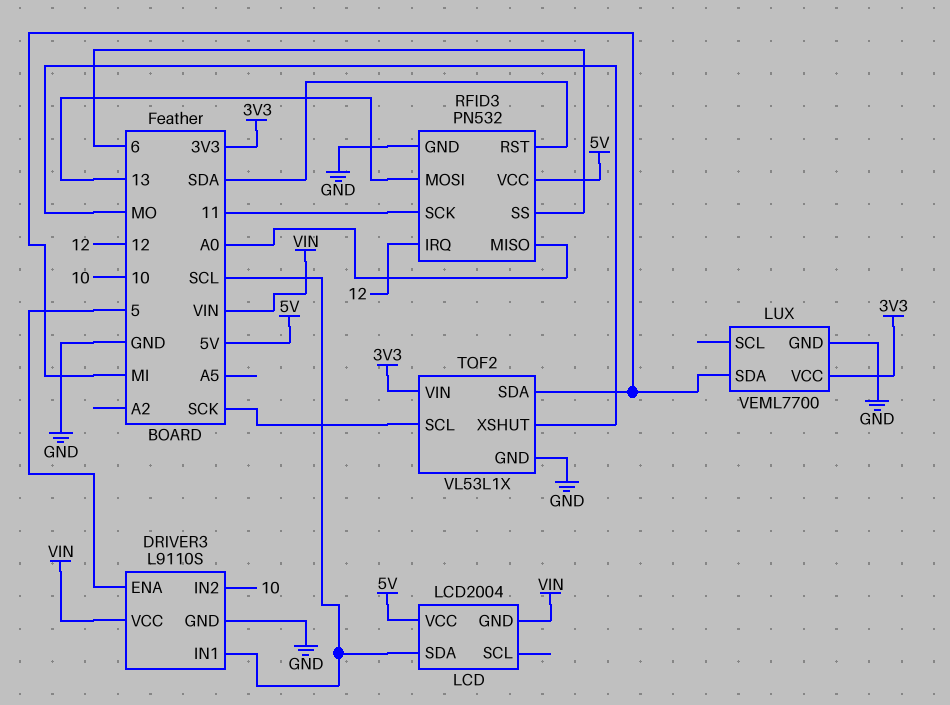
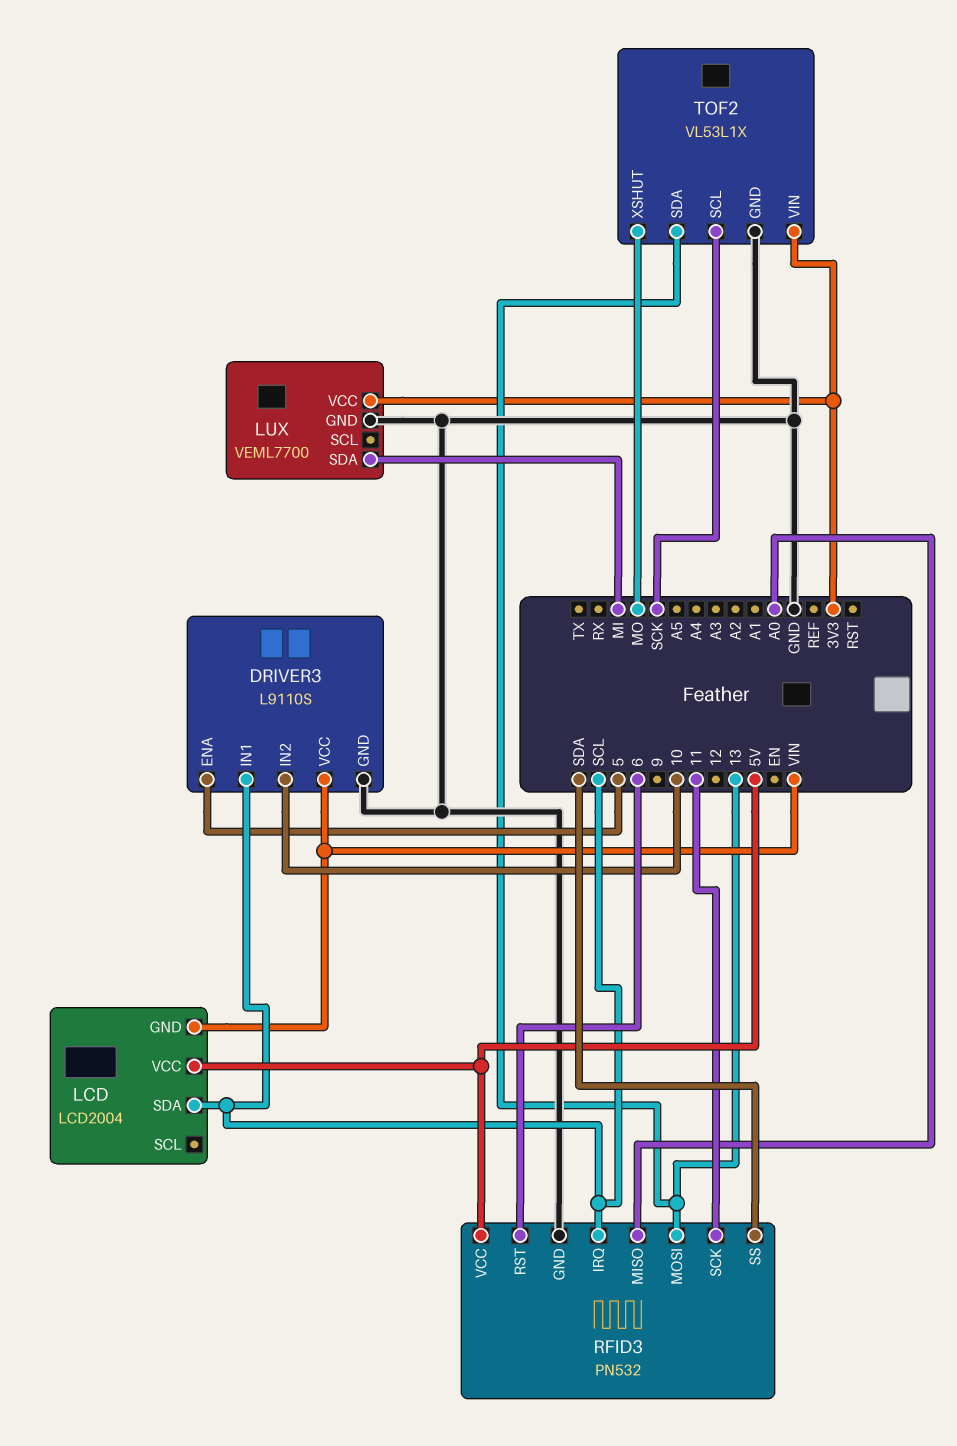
RFID3 pin IRQ: 12 -> SCL
RFID3 pin RST: SDA -> 6
RFID3 pin SS: 6 -> SDA
TOF2 pin SDA: MI -> 13

